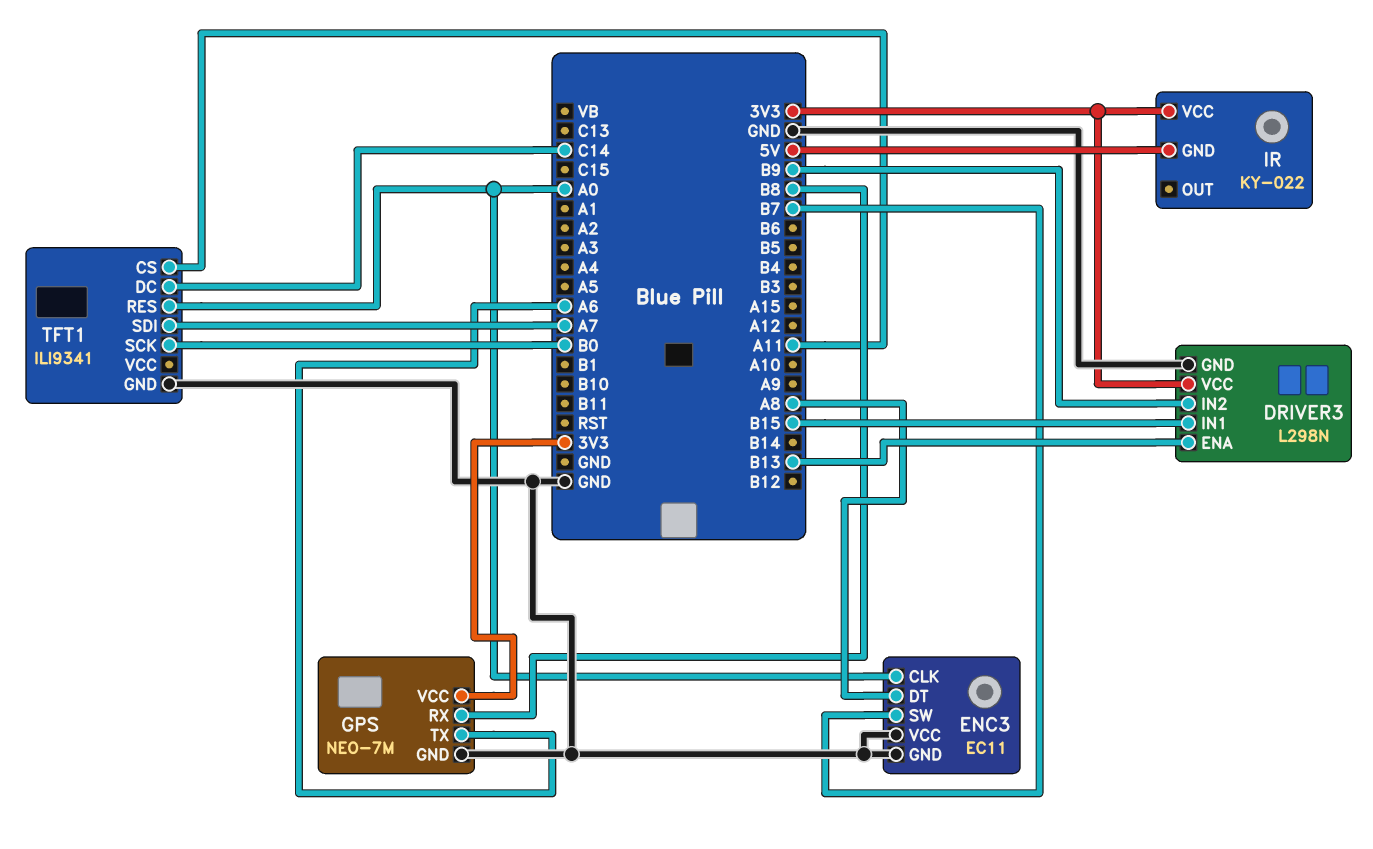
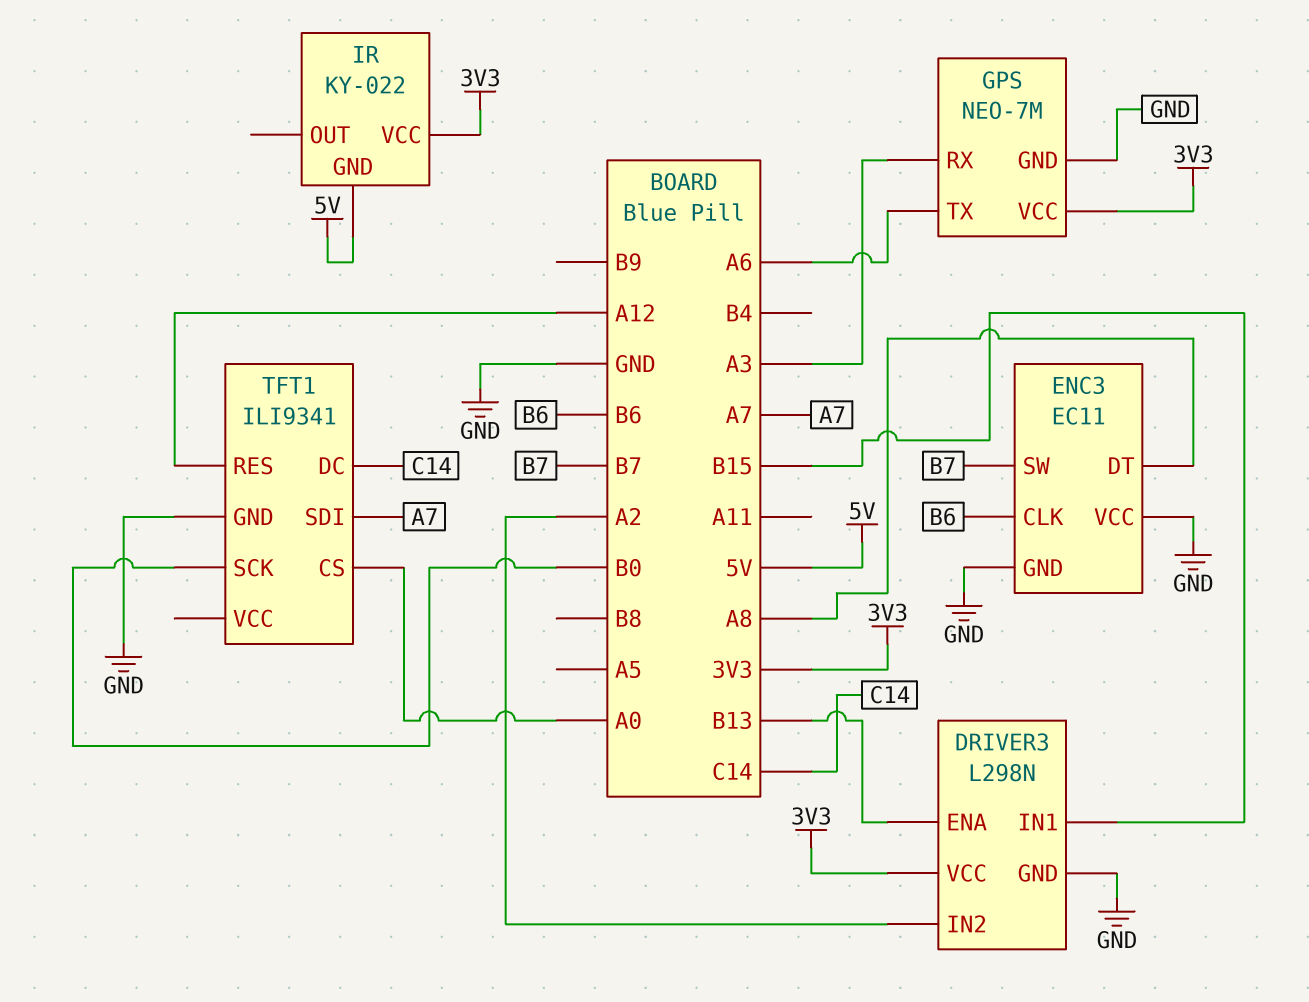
DRIVER3 pin IN2: B9 -> A2
ENC3 pin CLK: A0 -> B6
GPS pin RX: B8 -> A3
TFT1 pin CS: A11 -> A0
TFT1 pin RES: A0 -> A12

